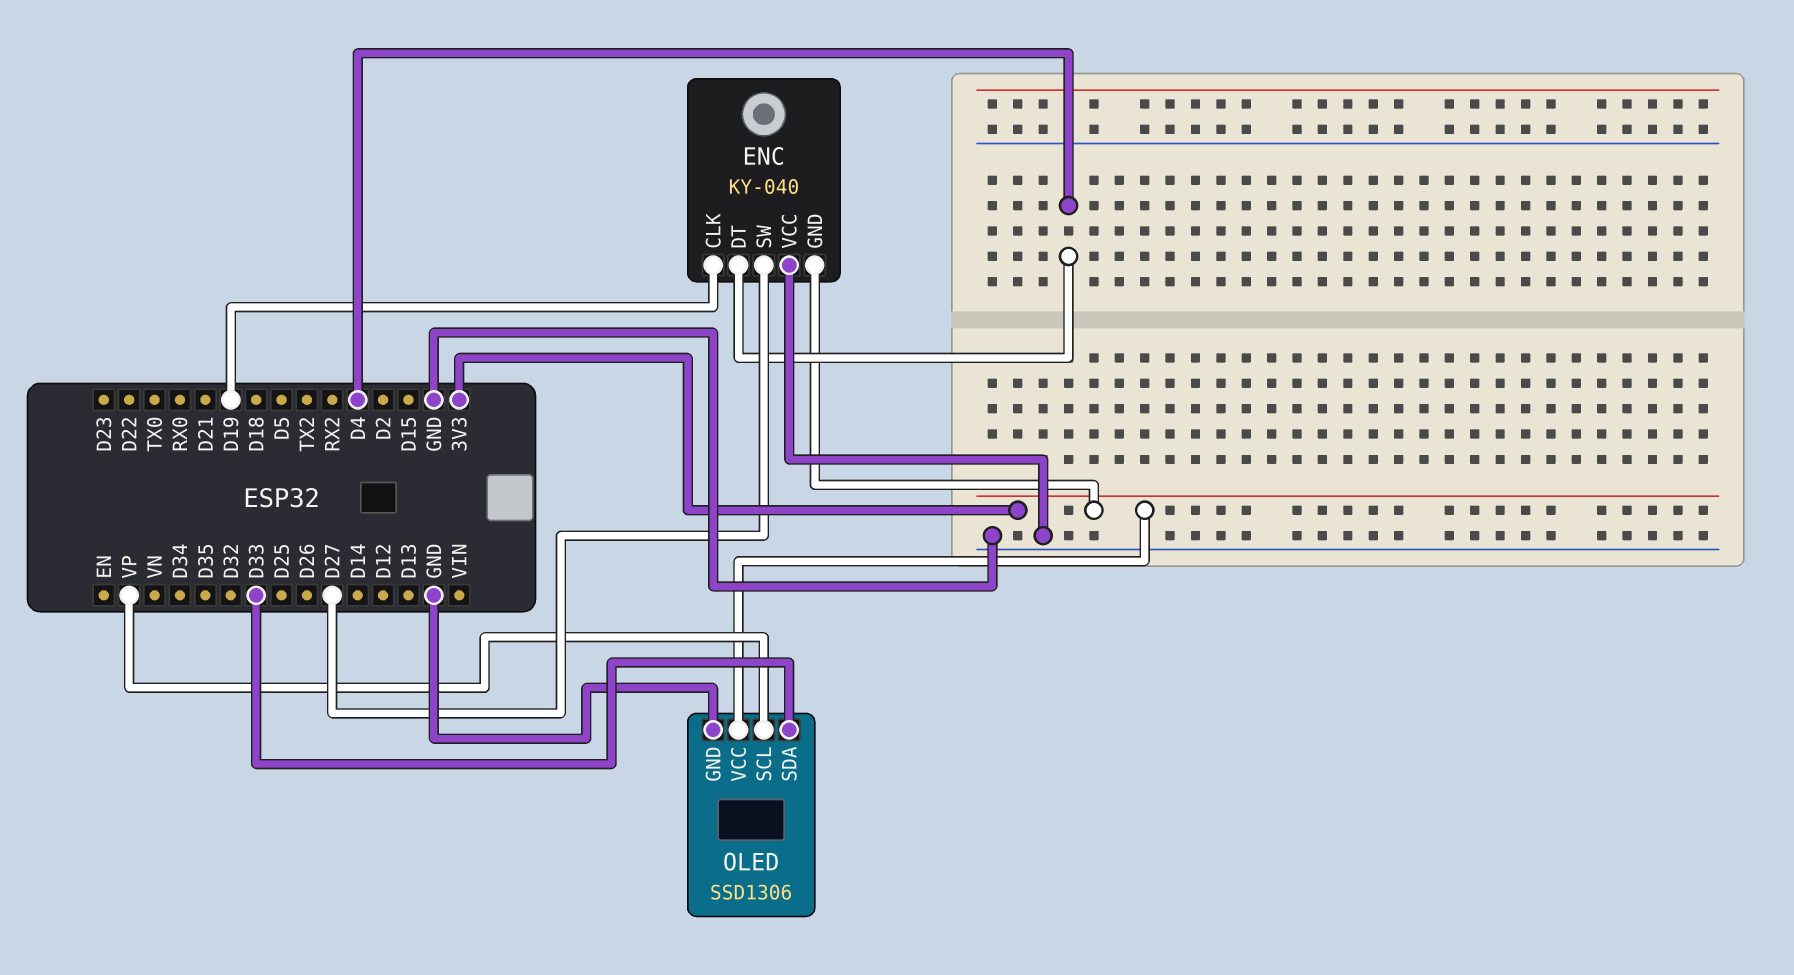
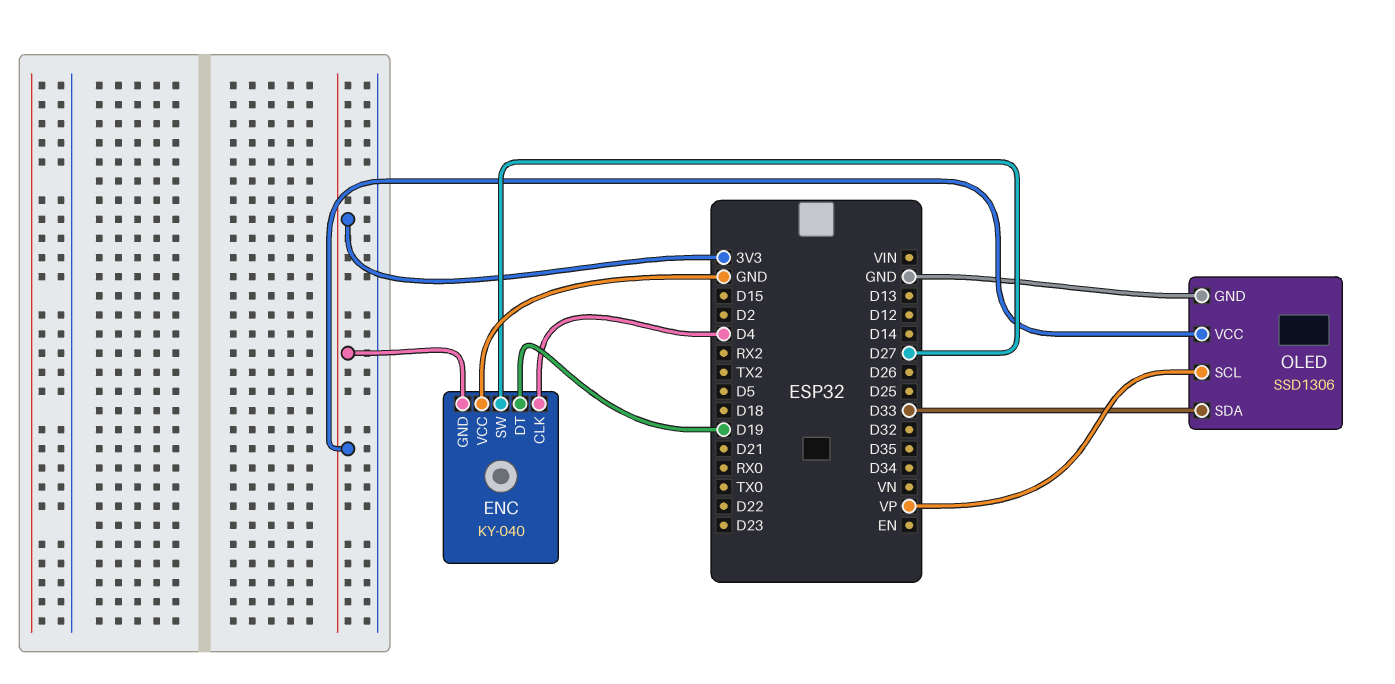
ENC pin CLK: D19 -> D4
ENC pin DT: D4 -> D19

